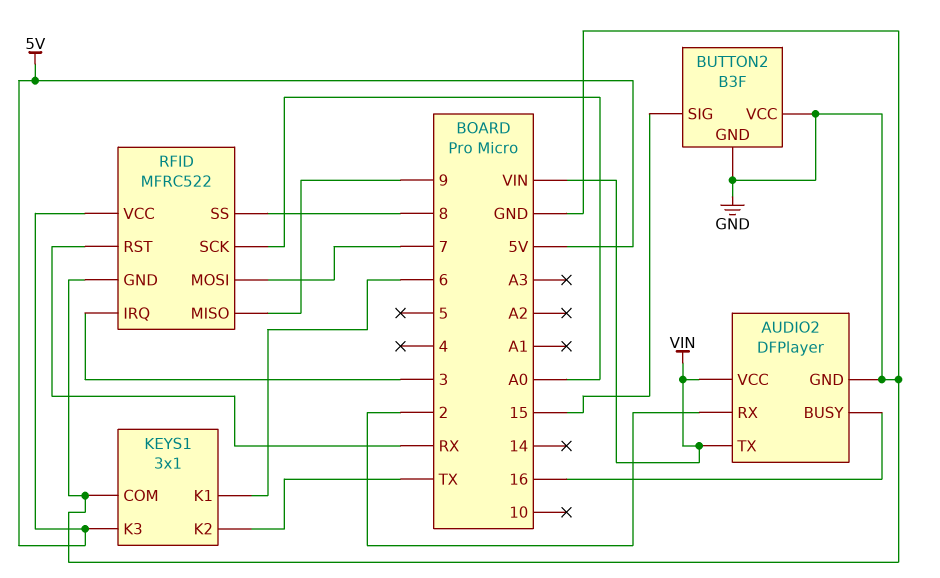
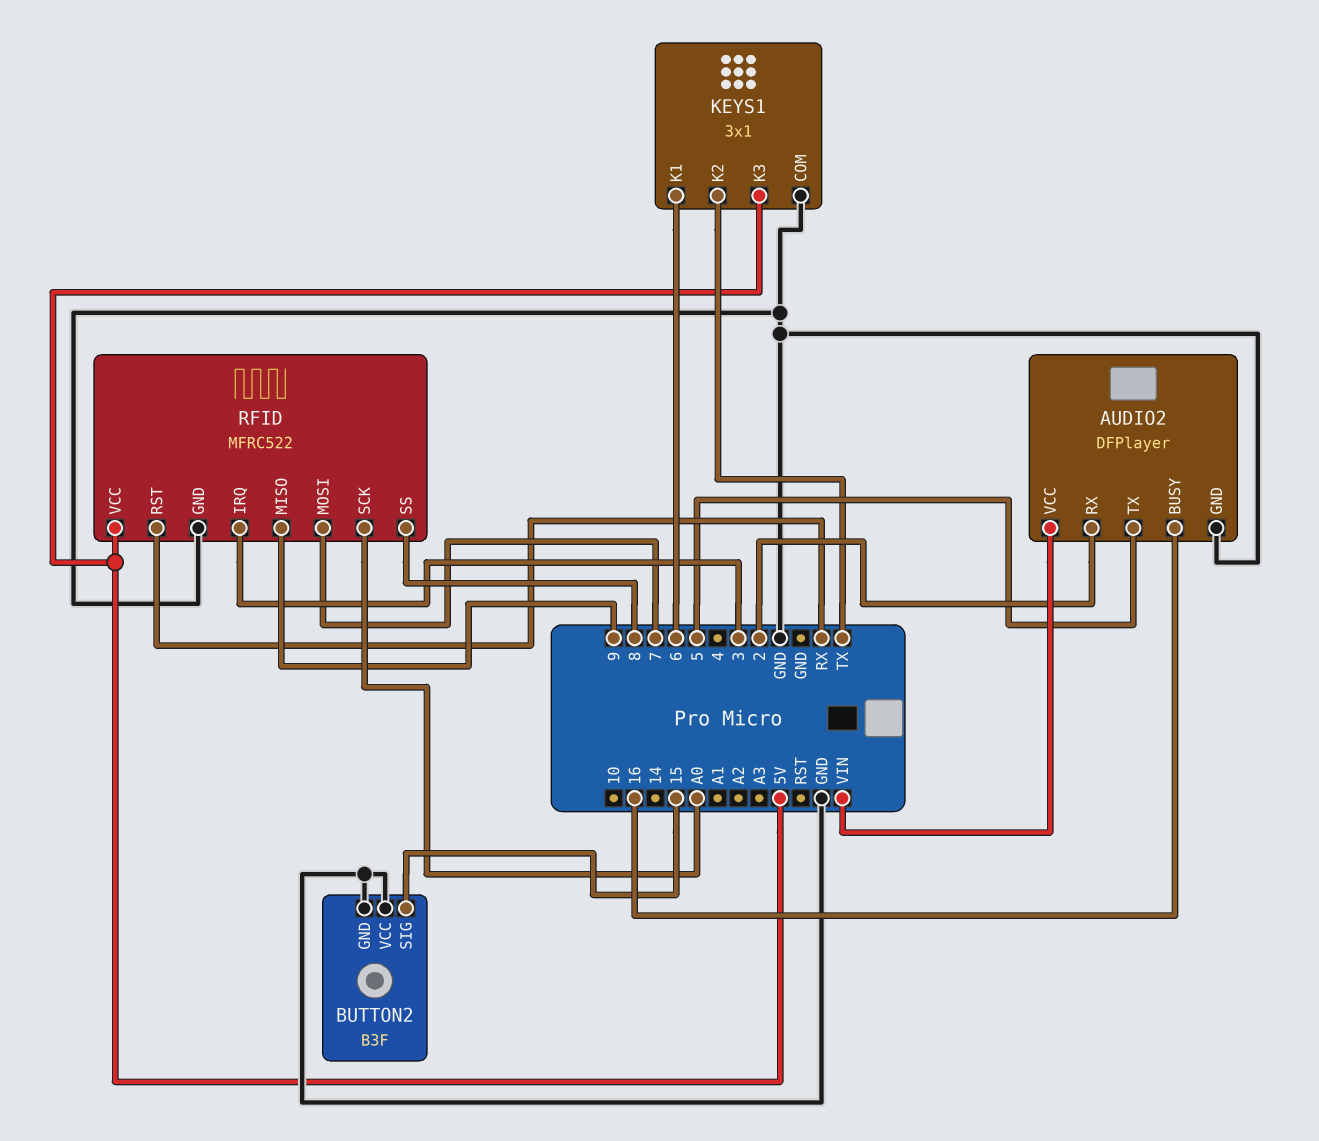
AUDIO2 pin TX: VIN -> 5

